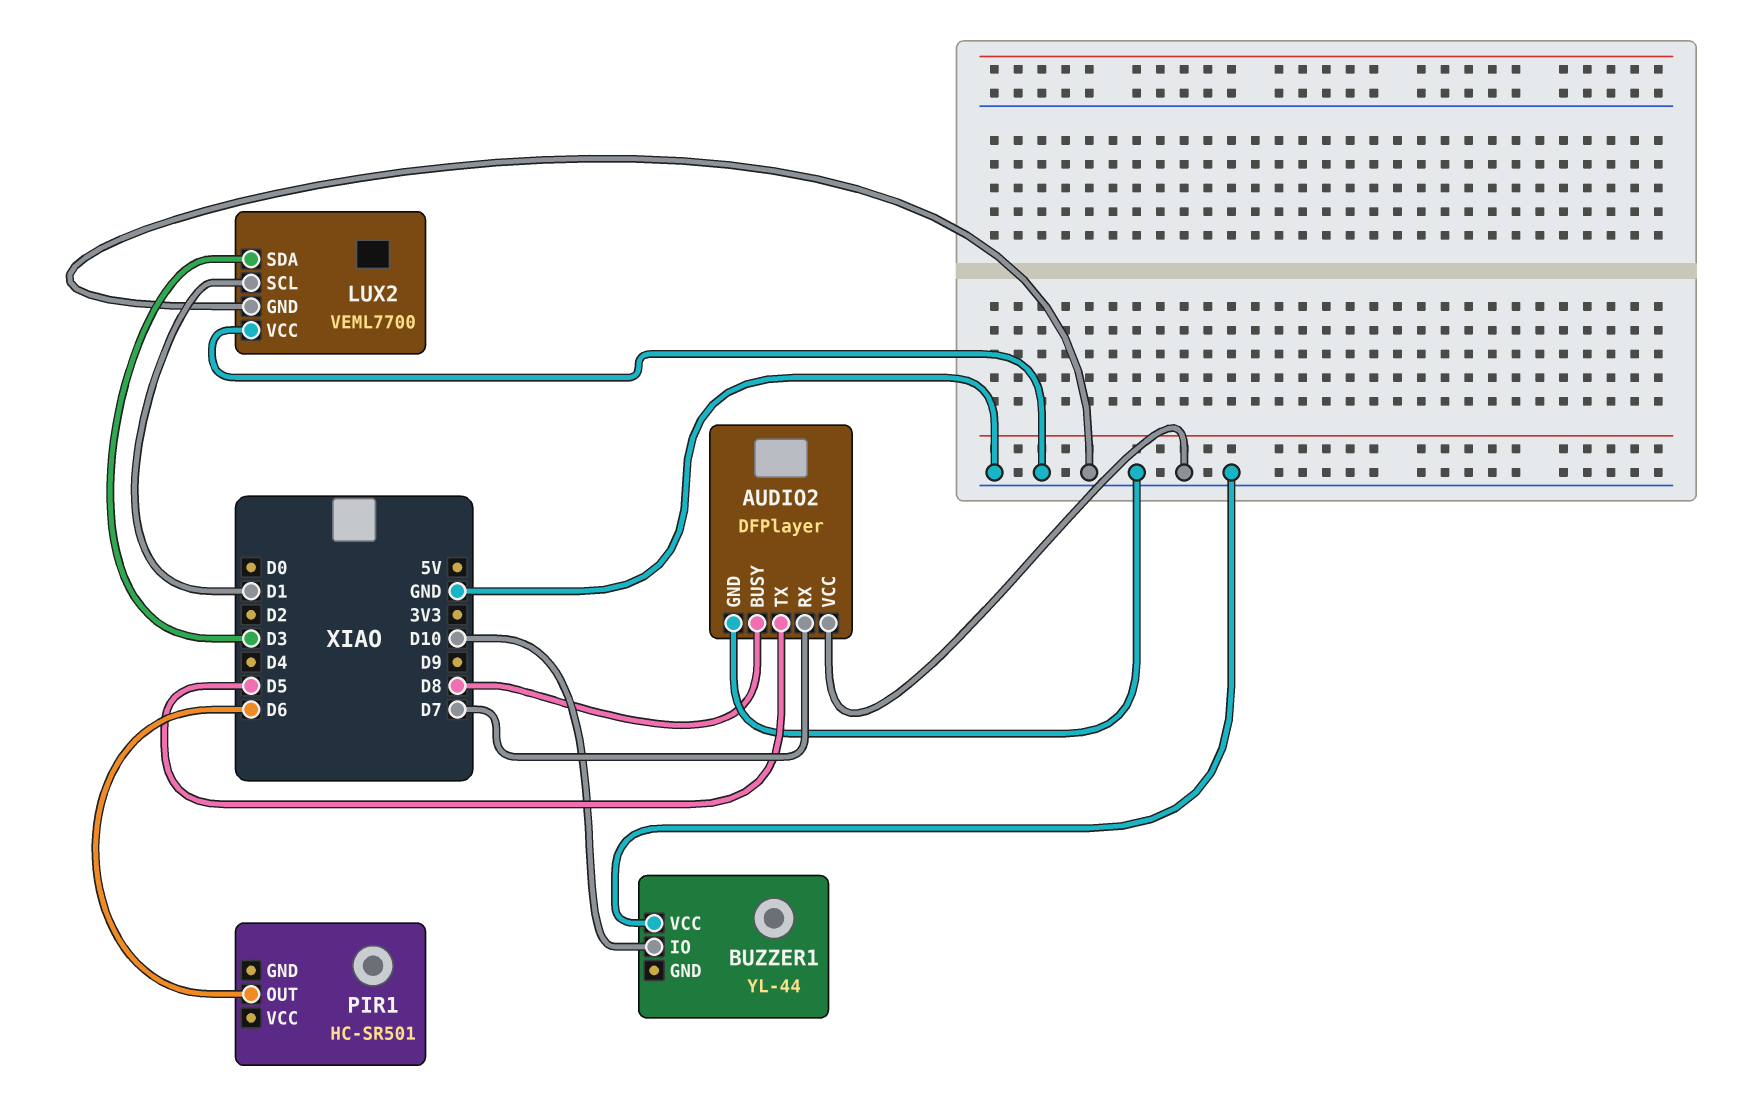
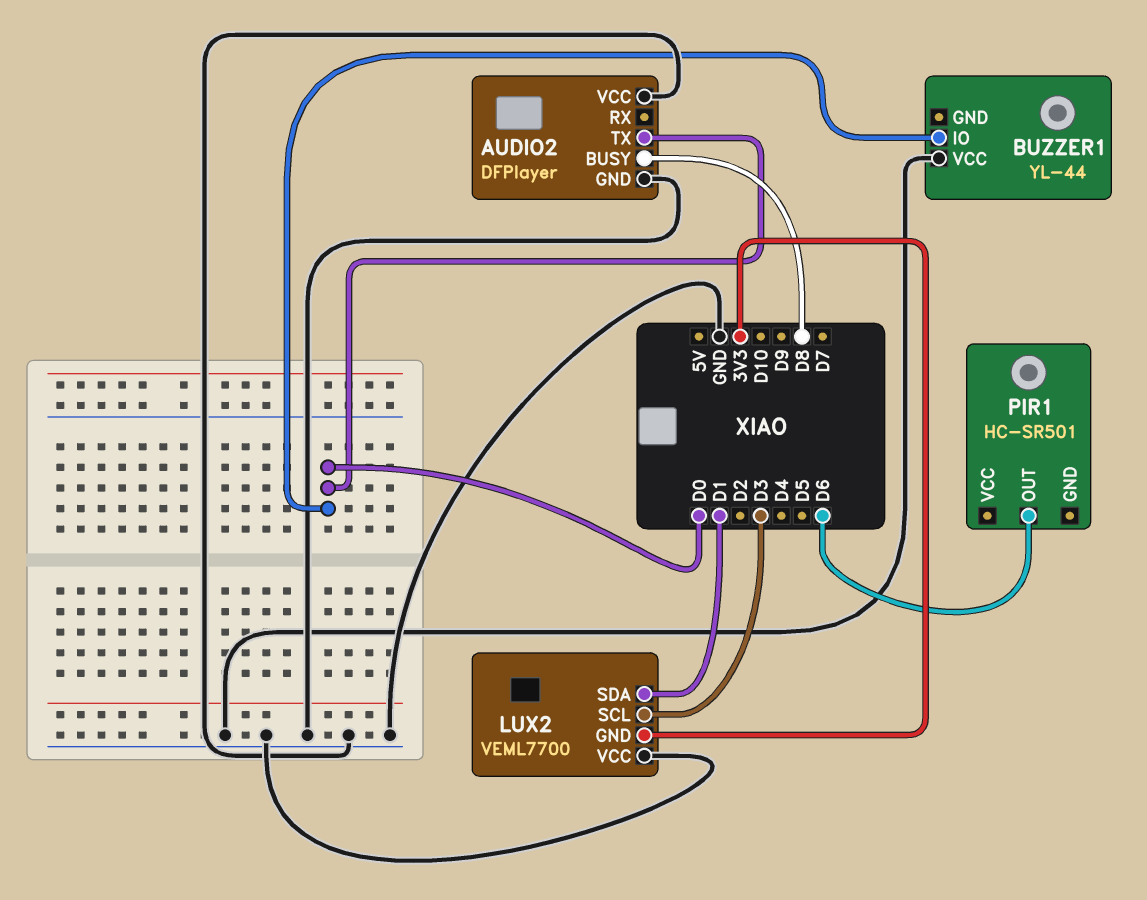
AUDIO2 pin RX: D7 -> none
AUDIO2 pin TX: D5 -> D0
BUZZER1 pin IO: D10 -> D0
LUX2 pin GND: GND -> 3V3
LUX2 pin SCL: D1 -> D3
LUX2 pin SDA: D3 -> D1

